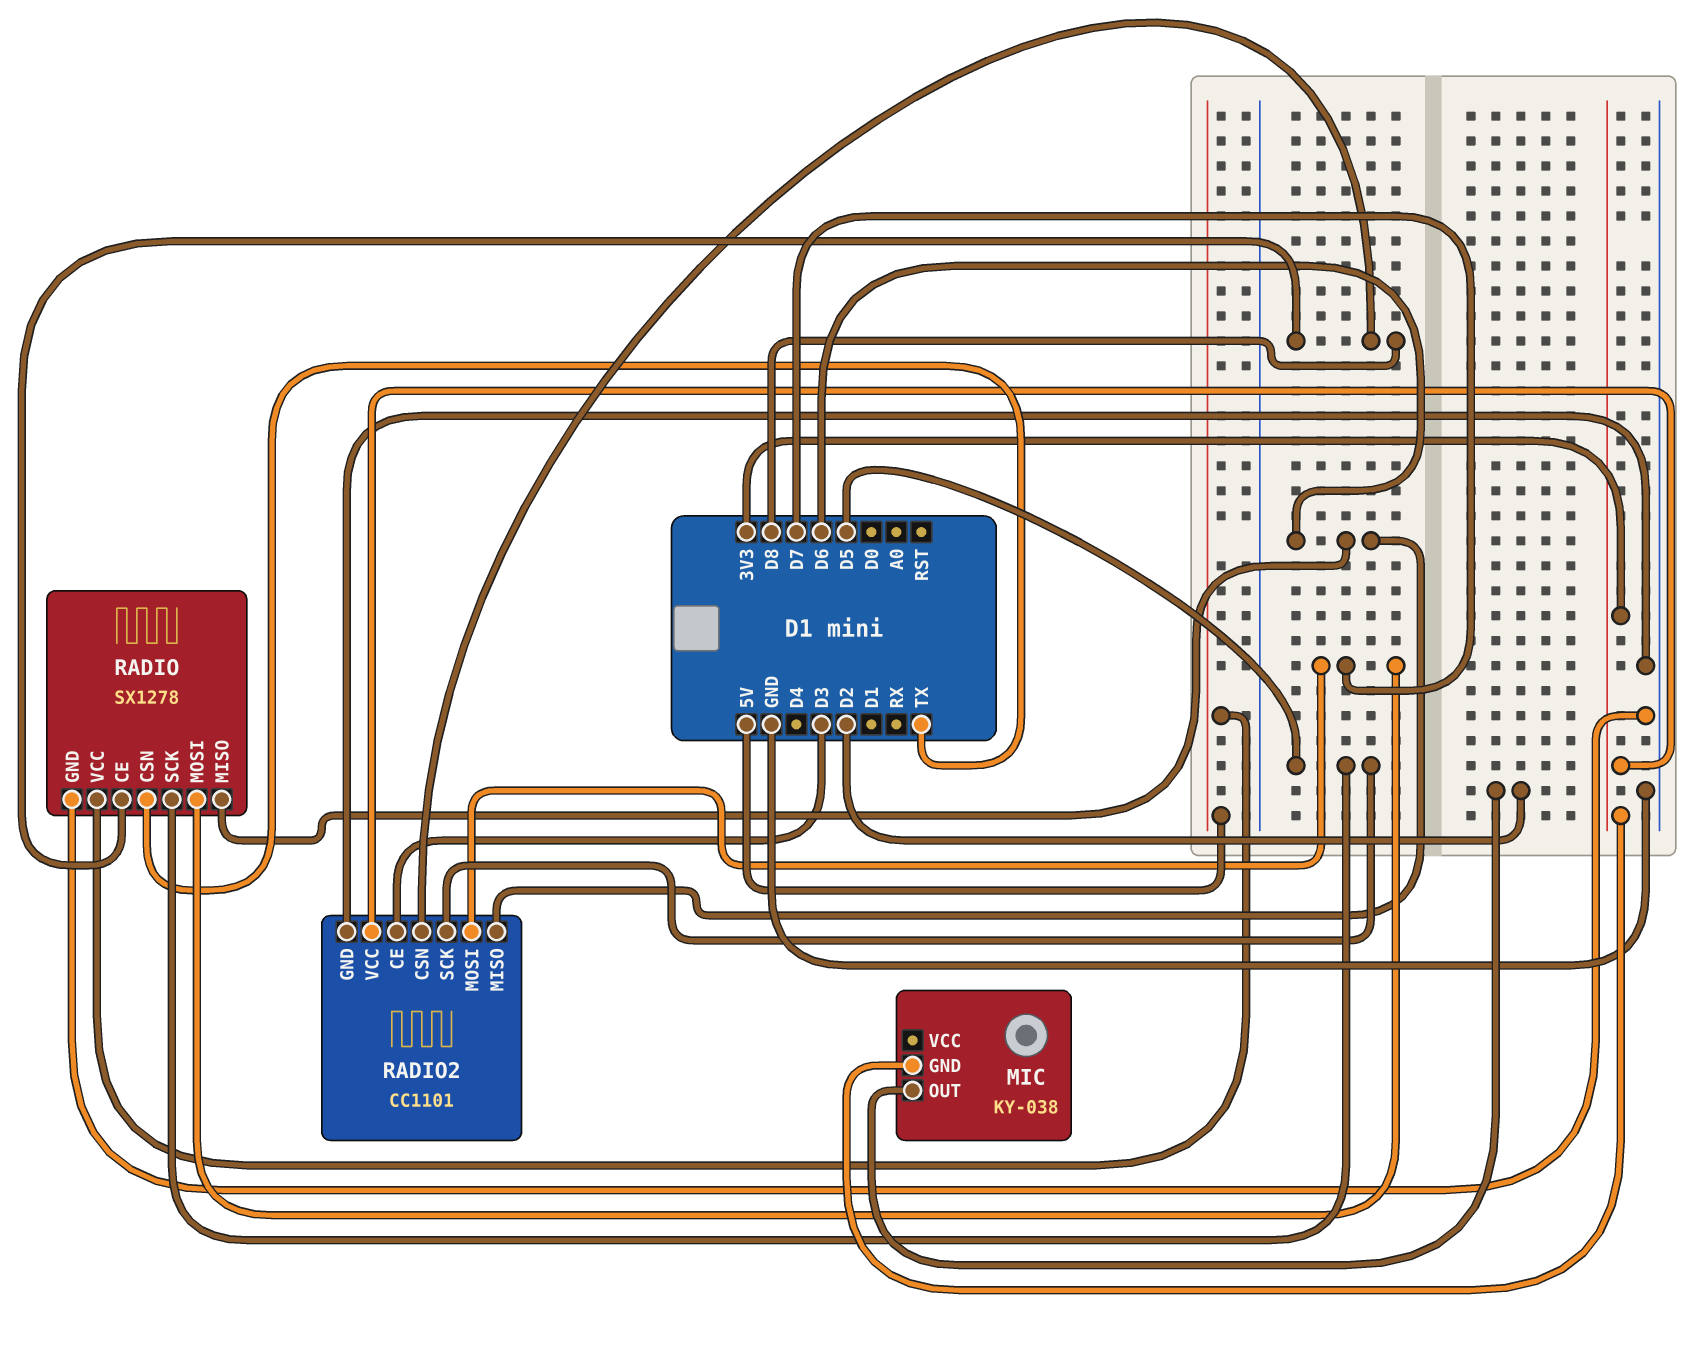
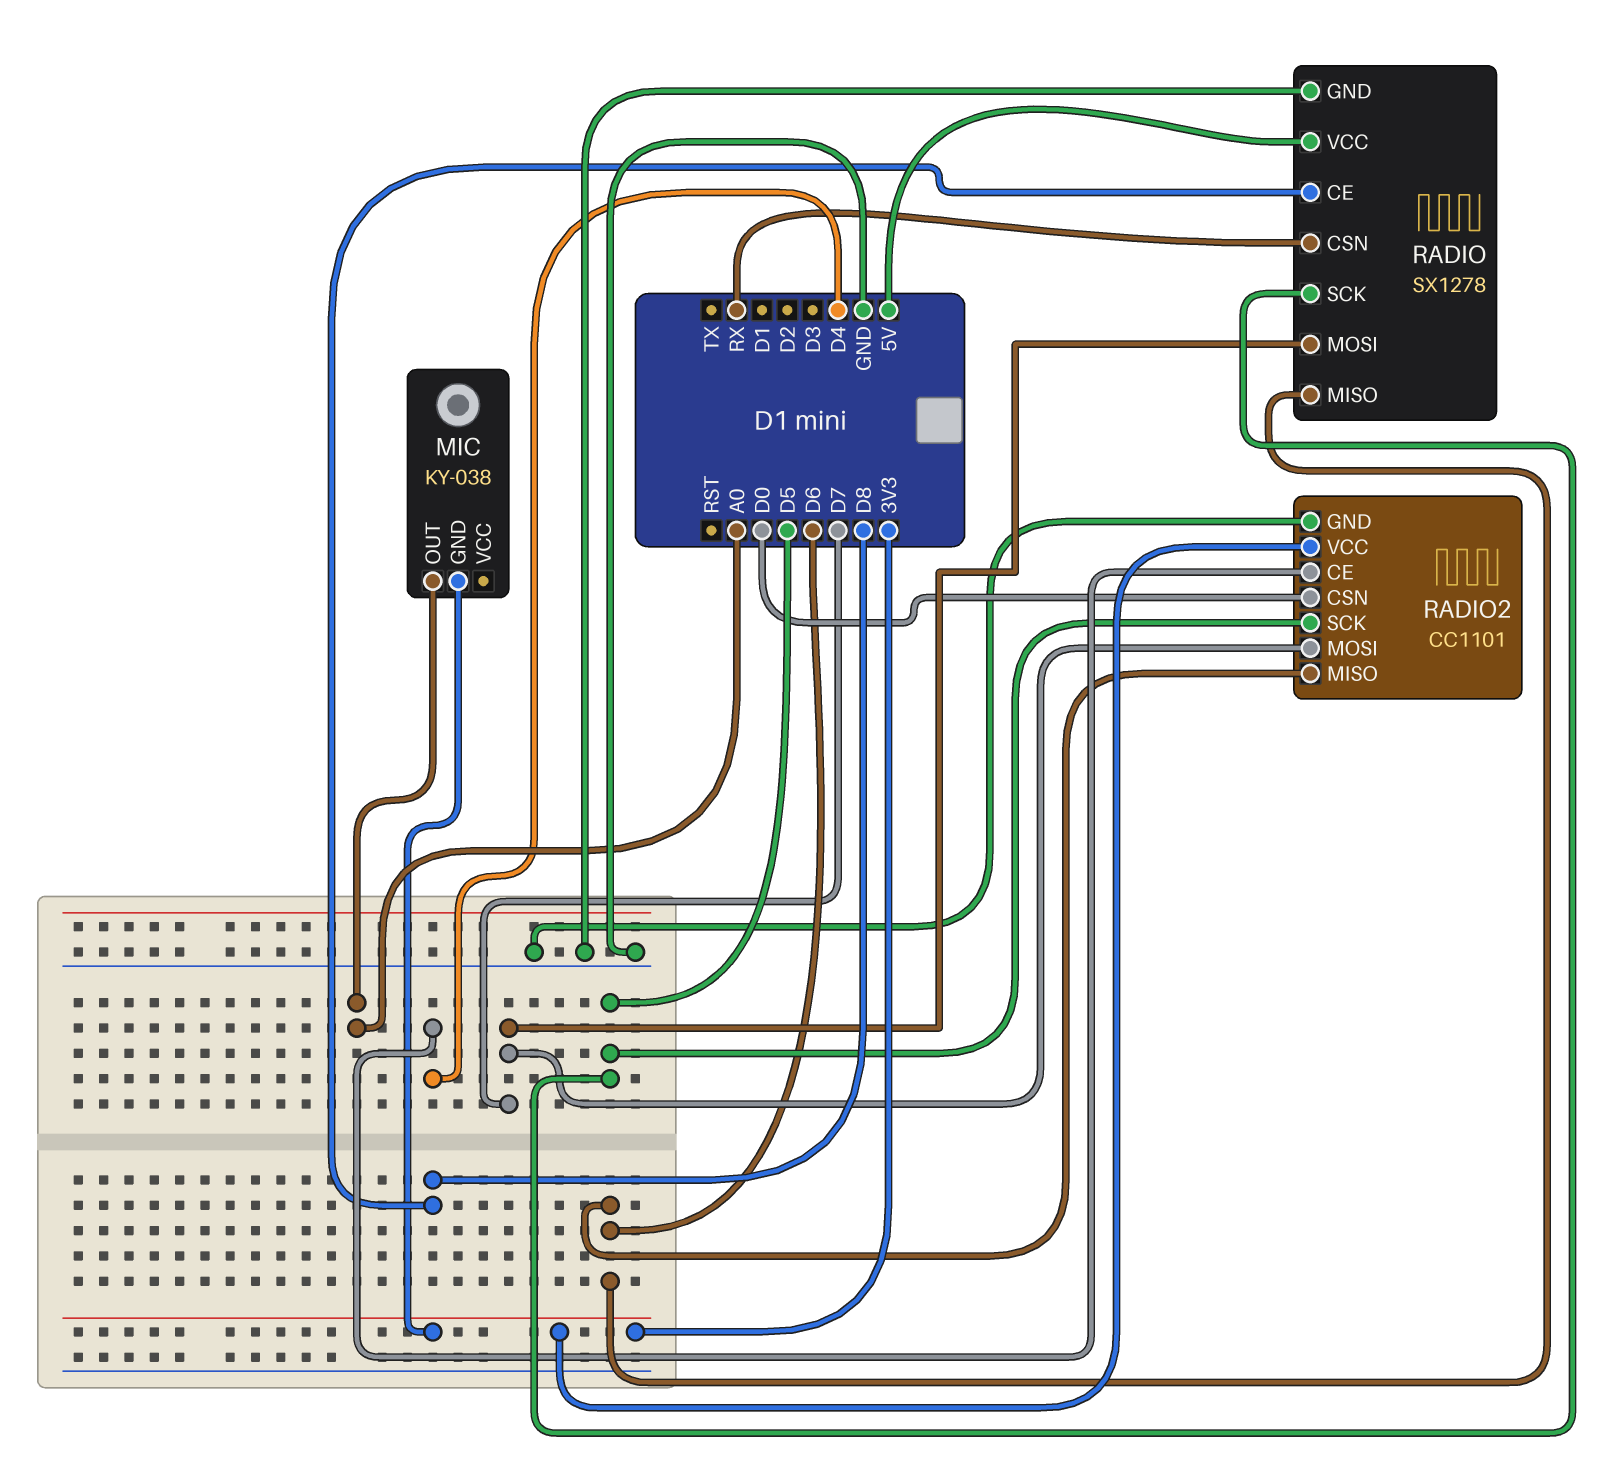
MIC pin OUT: D2 -> A0
RADIO pin CSN: TX -> RX
RADIO2 pin CE: D3 -> D4
RADIO2 pin CSN: D8 -> D0

